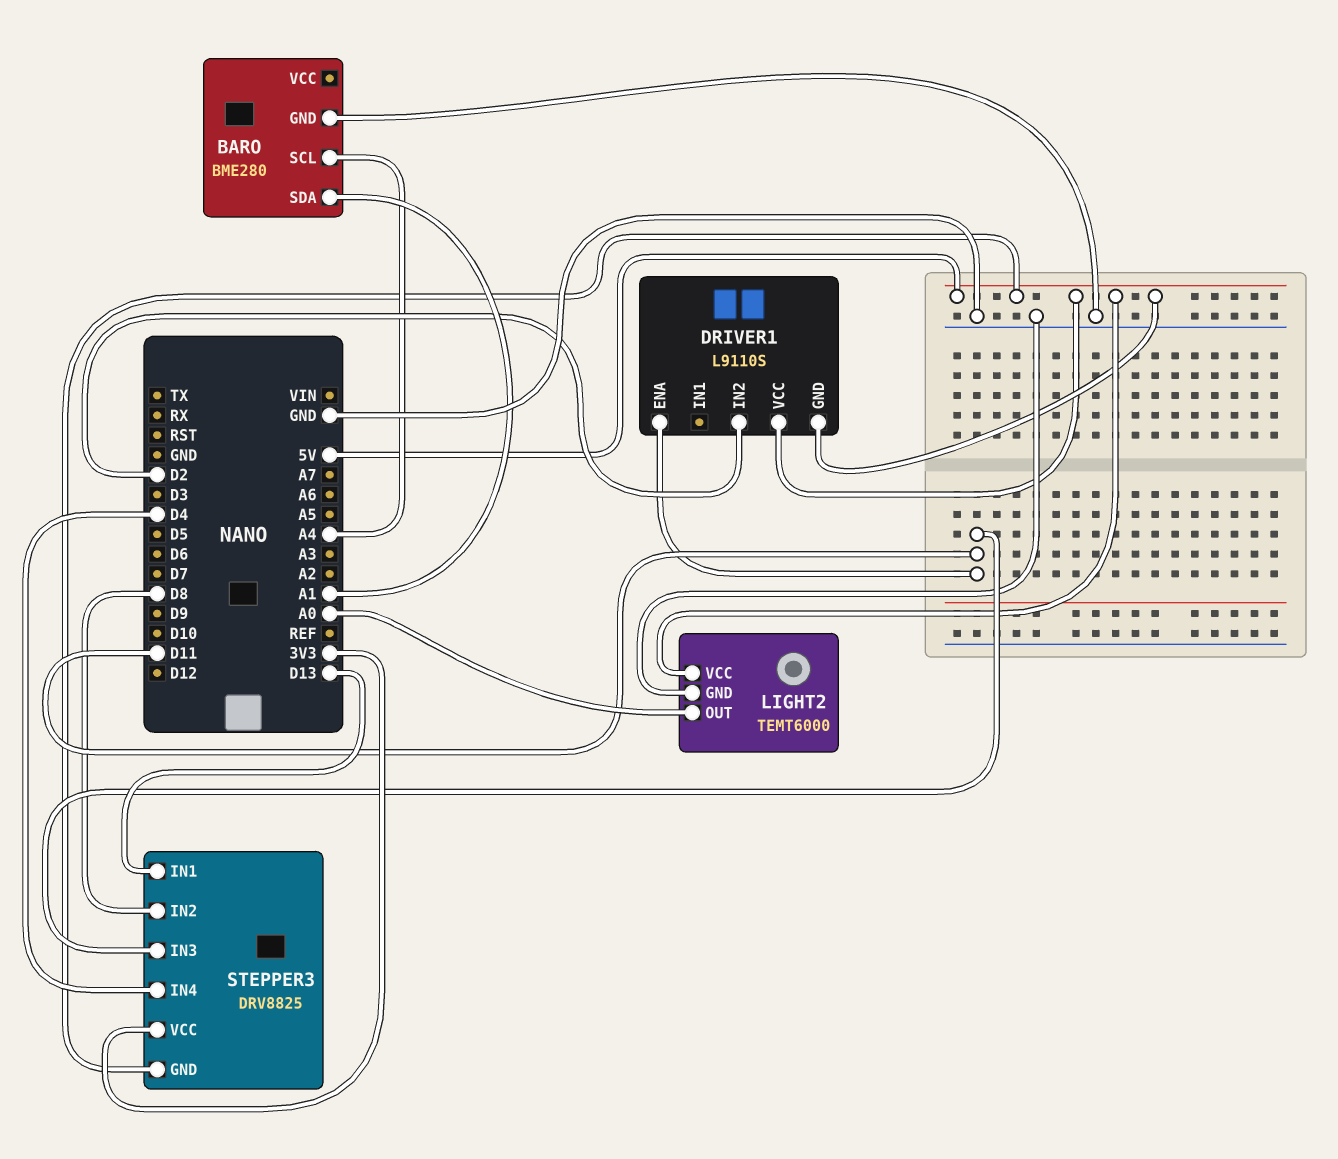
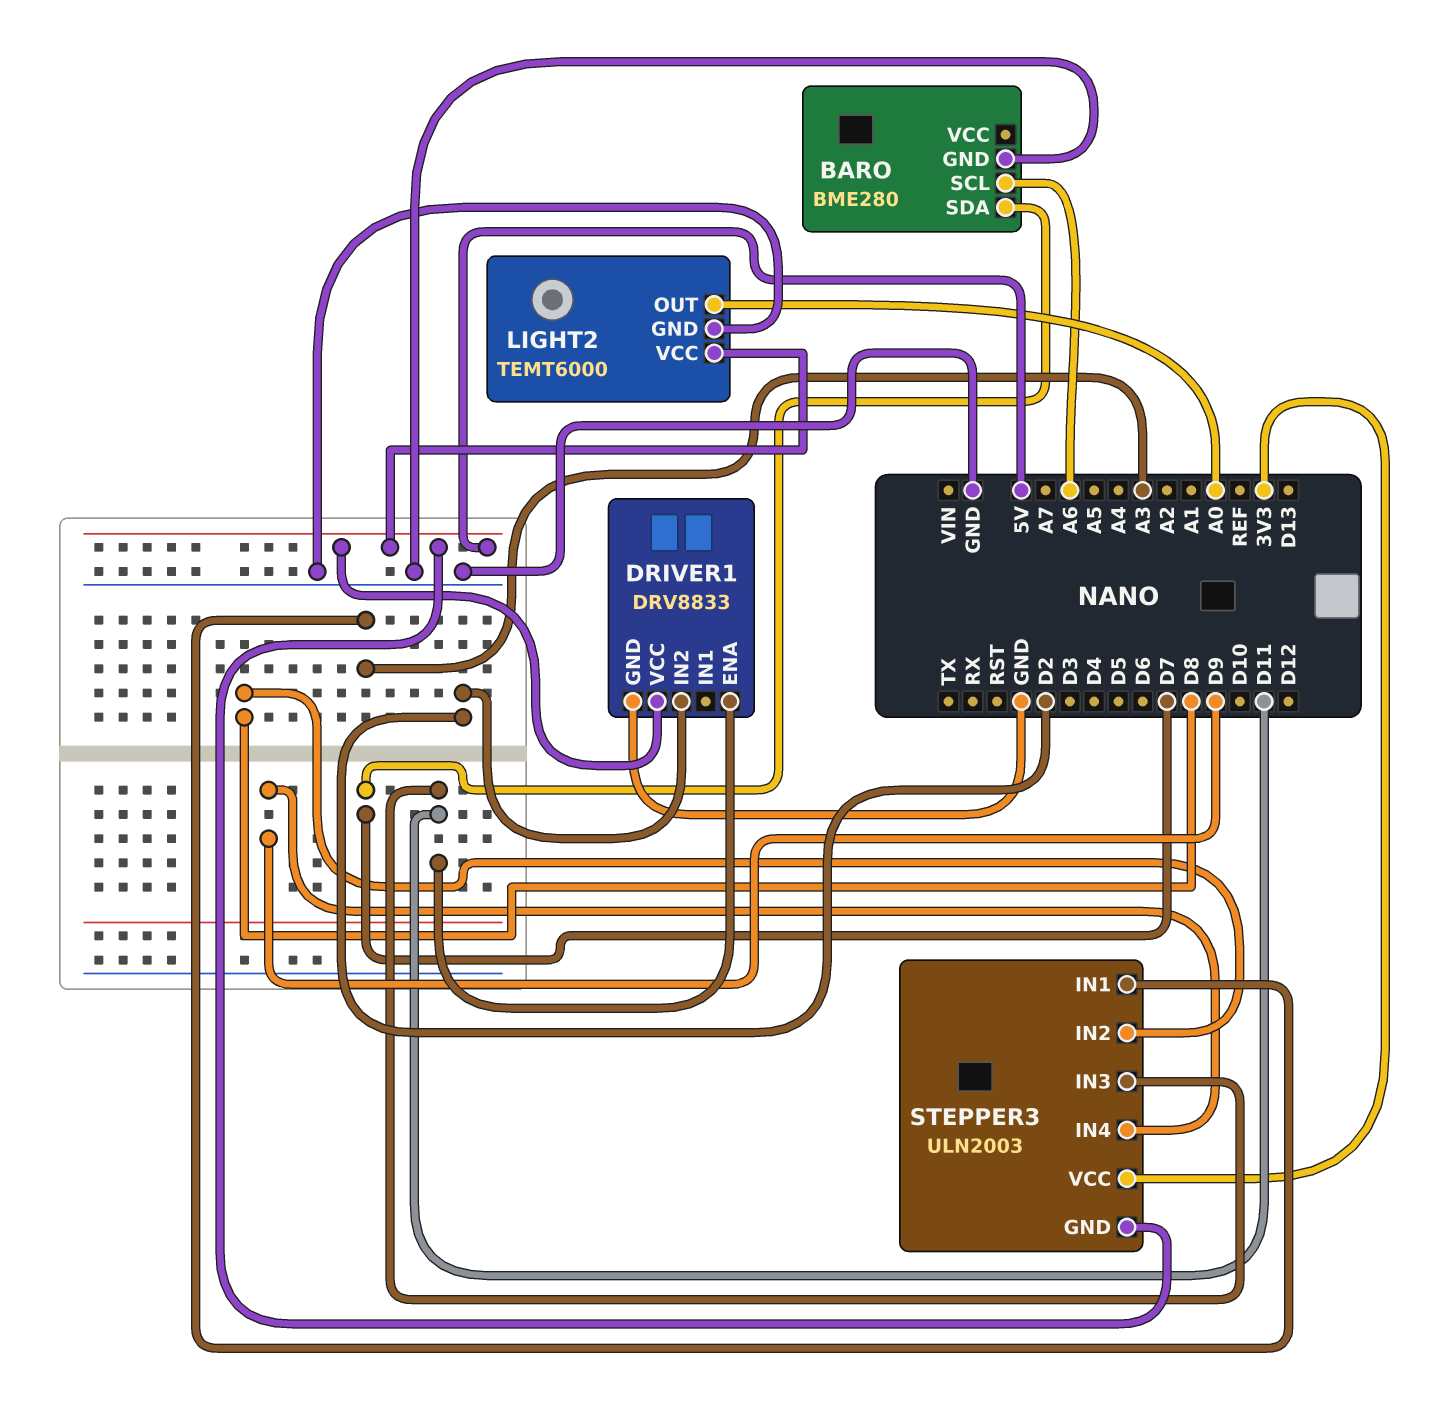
BARO pin SCL: A4 -> A6
BARO pin SDA: A1 -> D7
DRIVER1: L9110S -> DRV8833
DRIVER1 pin GND: 5V -> GND
STEPPER3: DRV8825 -> ULN2003
STEPPER3 pin IN1: D13 -> A3
STEPPER3 pin IN4: D4 -> D9

